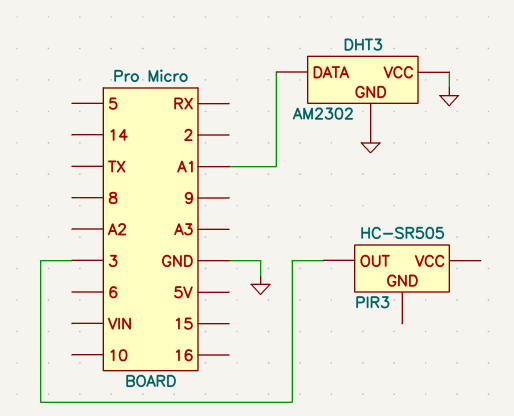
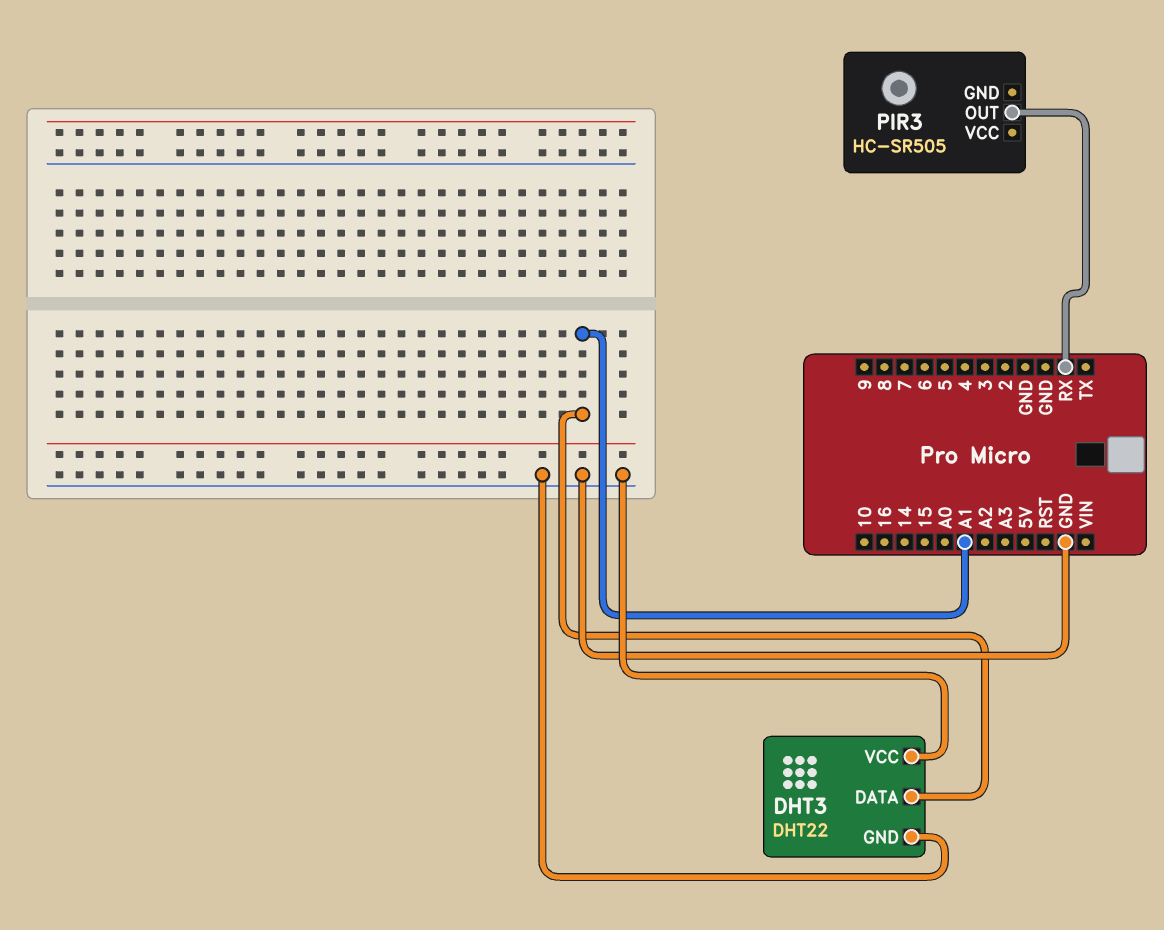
DHT3: AM2302 -> DHT22
PIR3 pin OUT: 3 -> RX

